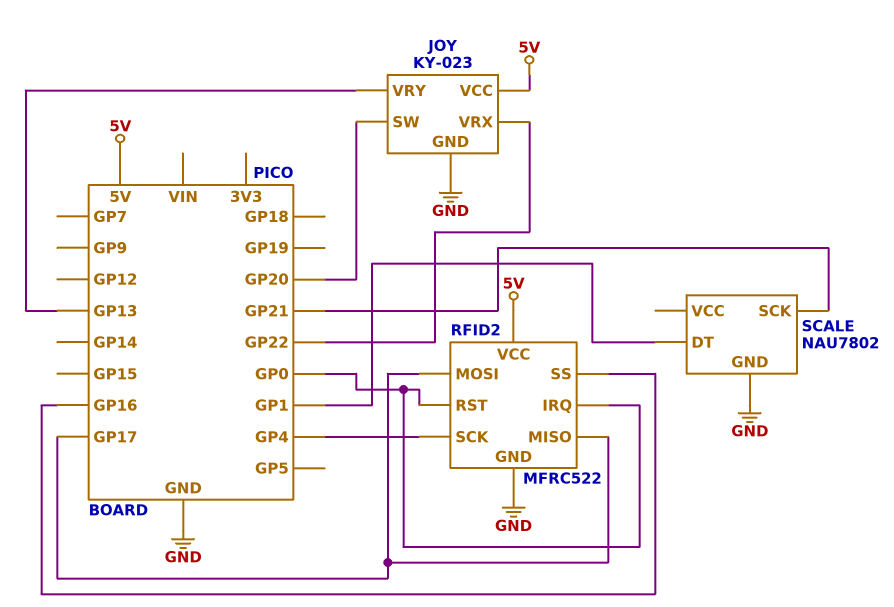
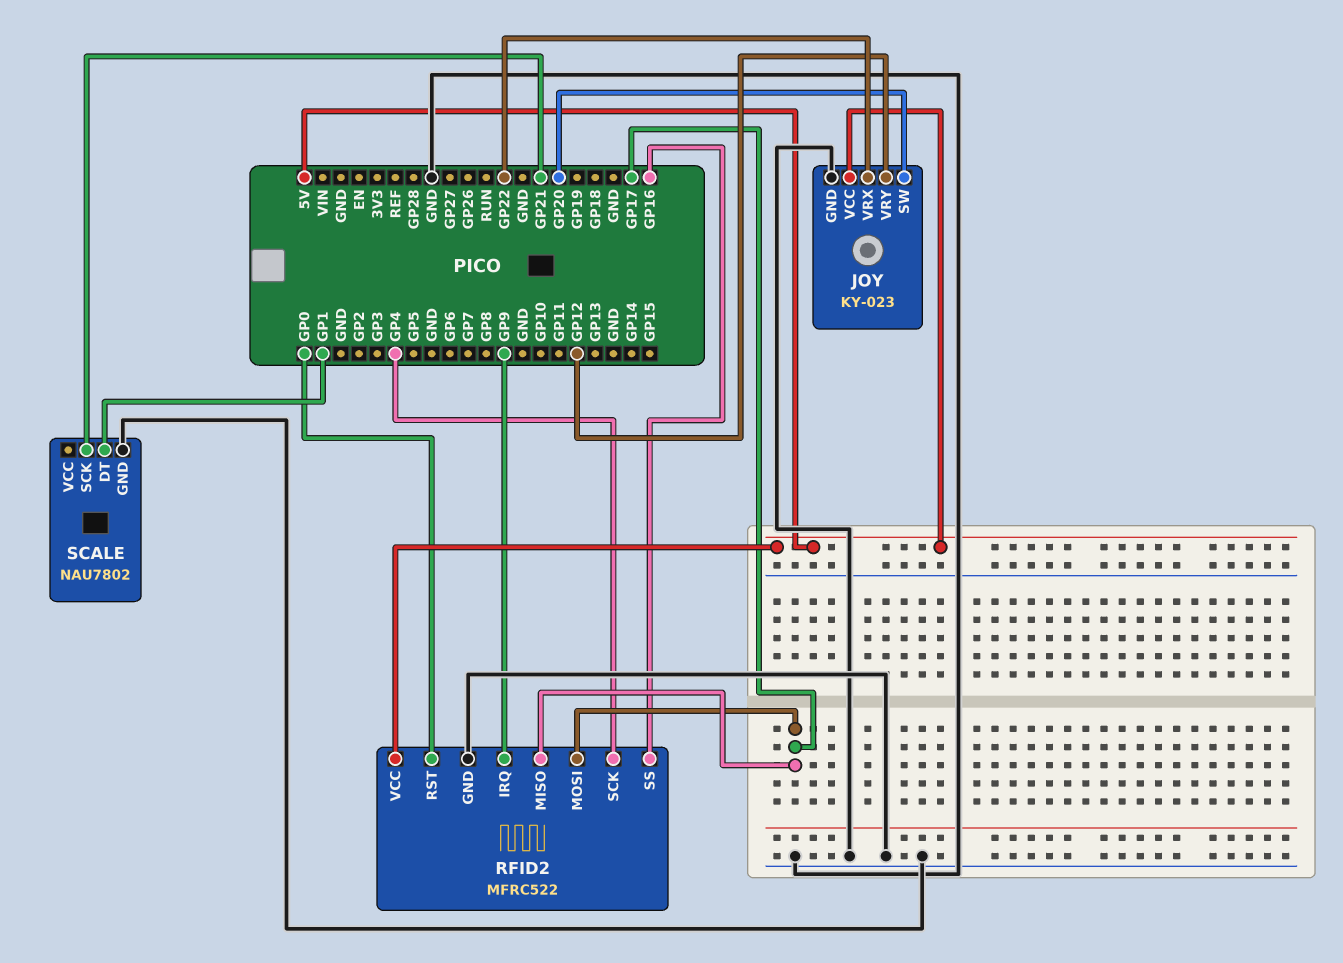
JOY pin VRY: GP13 -> GP12
RFID2 pin IRQ: GP0 -> GP9

